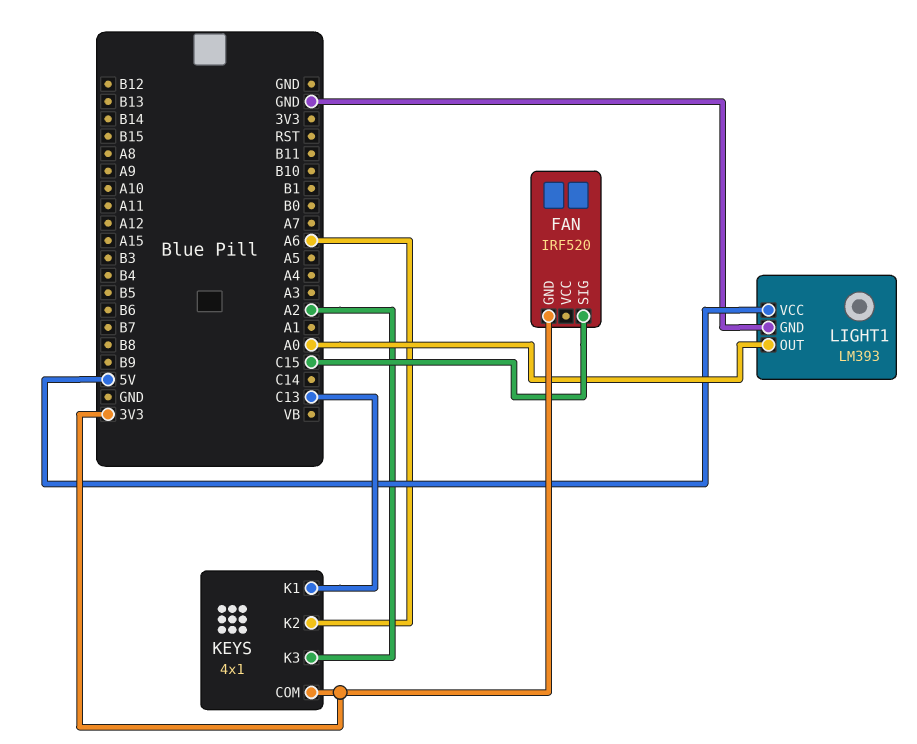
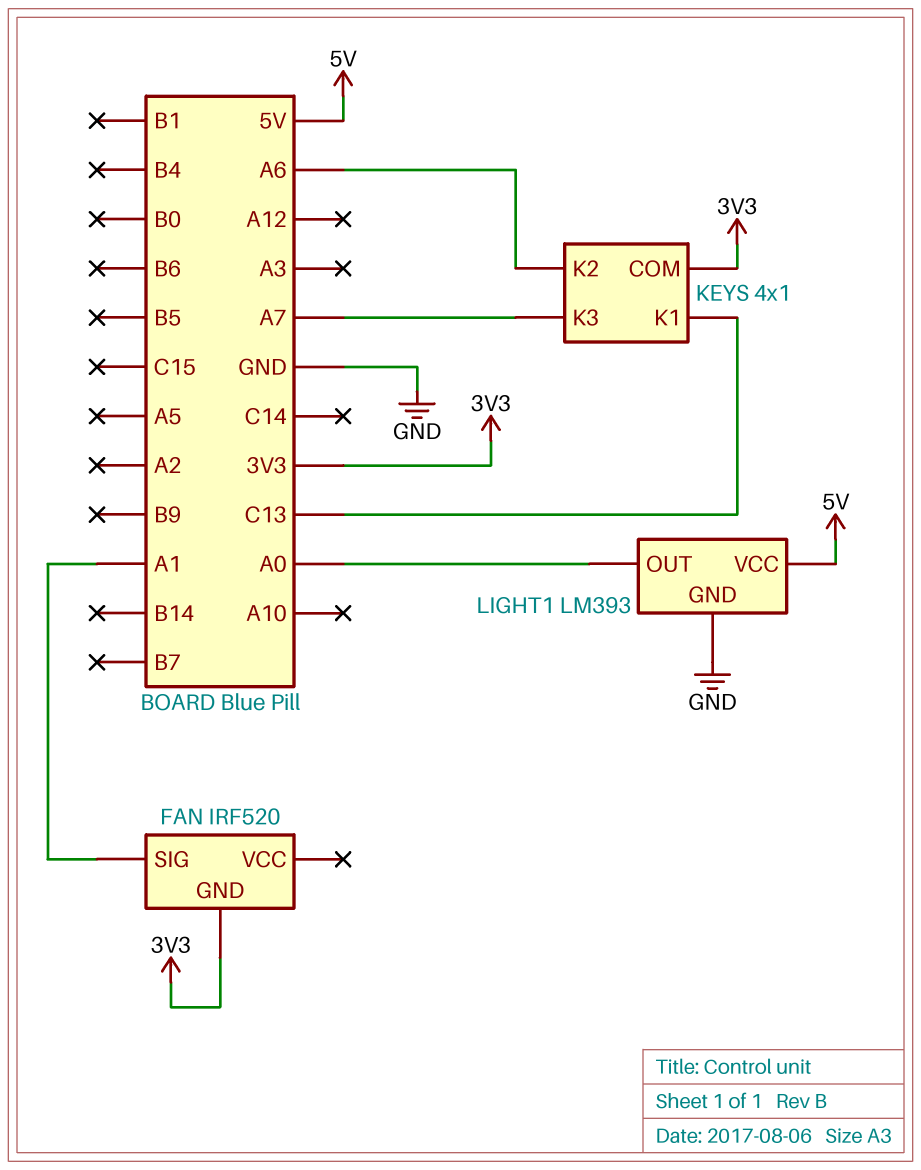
FAN pin SIG: C15 -> A1
KEYS pin K3: A2 -> A7

